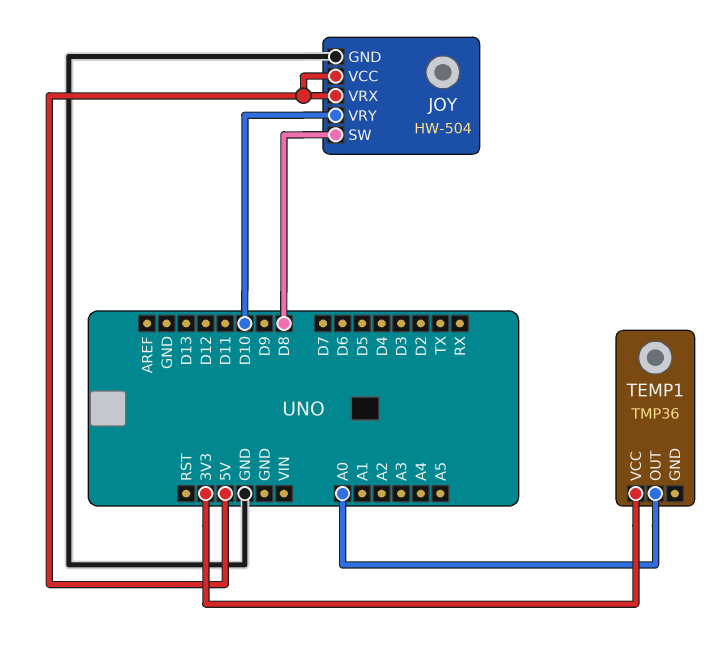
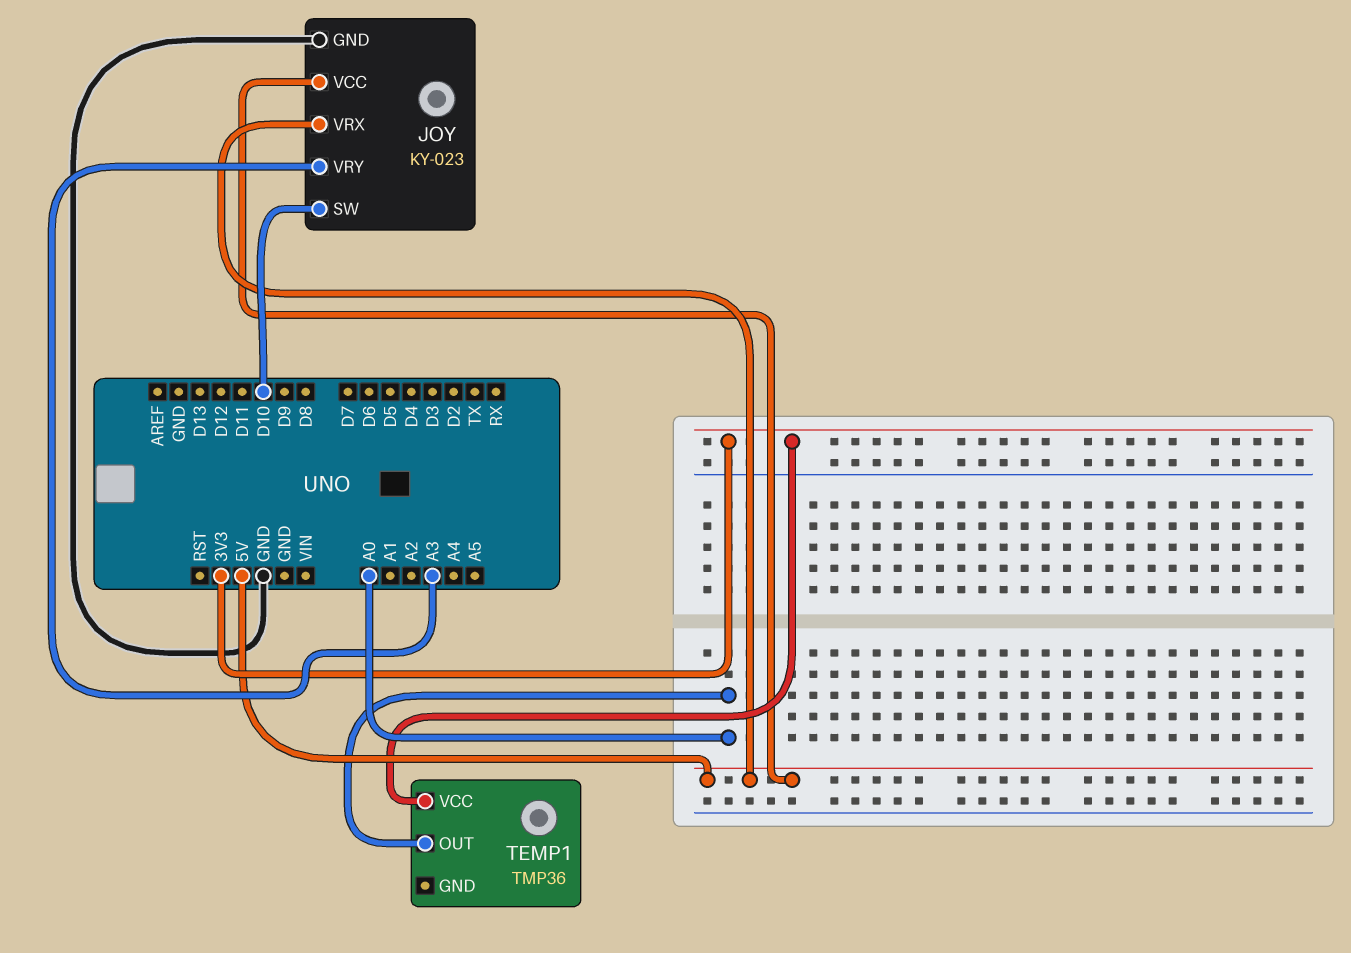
JOY: HW-504 -> KY-023
JOY pin SW: D8 -> D10
JOY pin VRY: D10 -> A3

